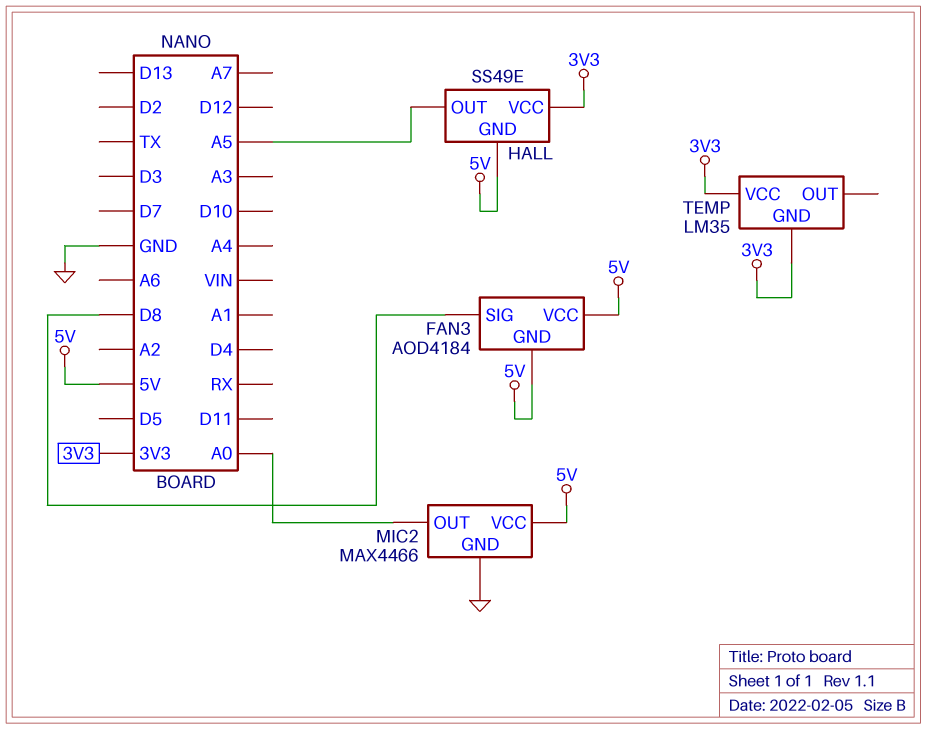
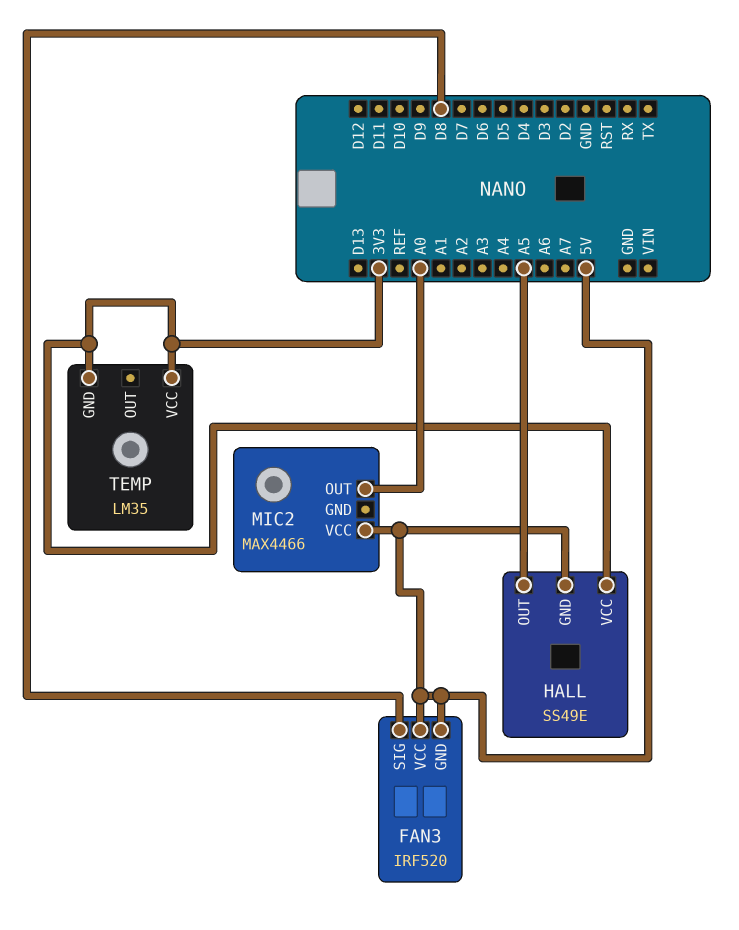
FAN3: AOD4184 -> IRF520
MIC2 pin GND: GND -> none

